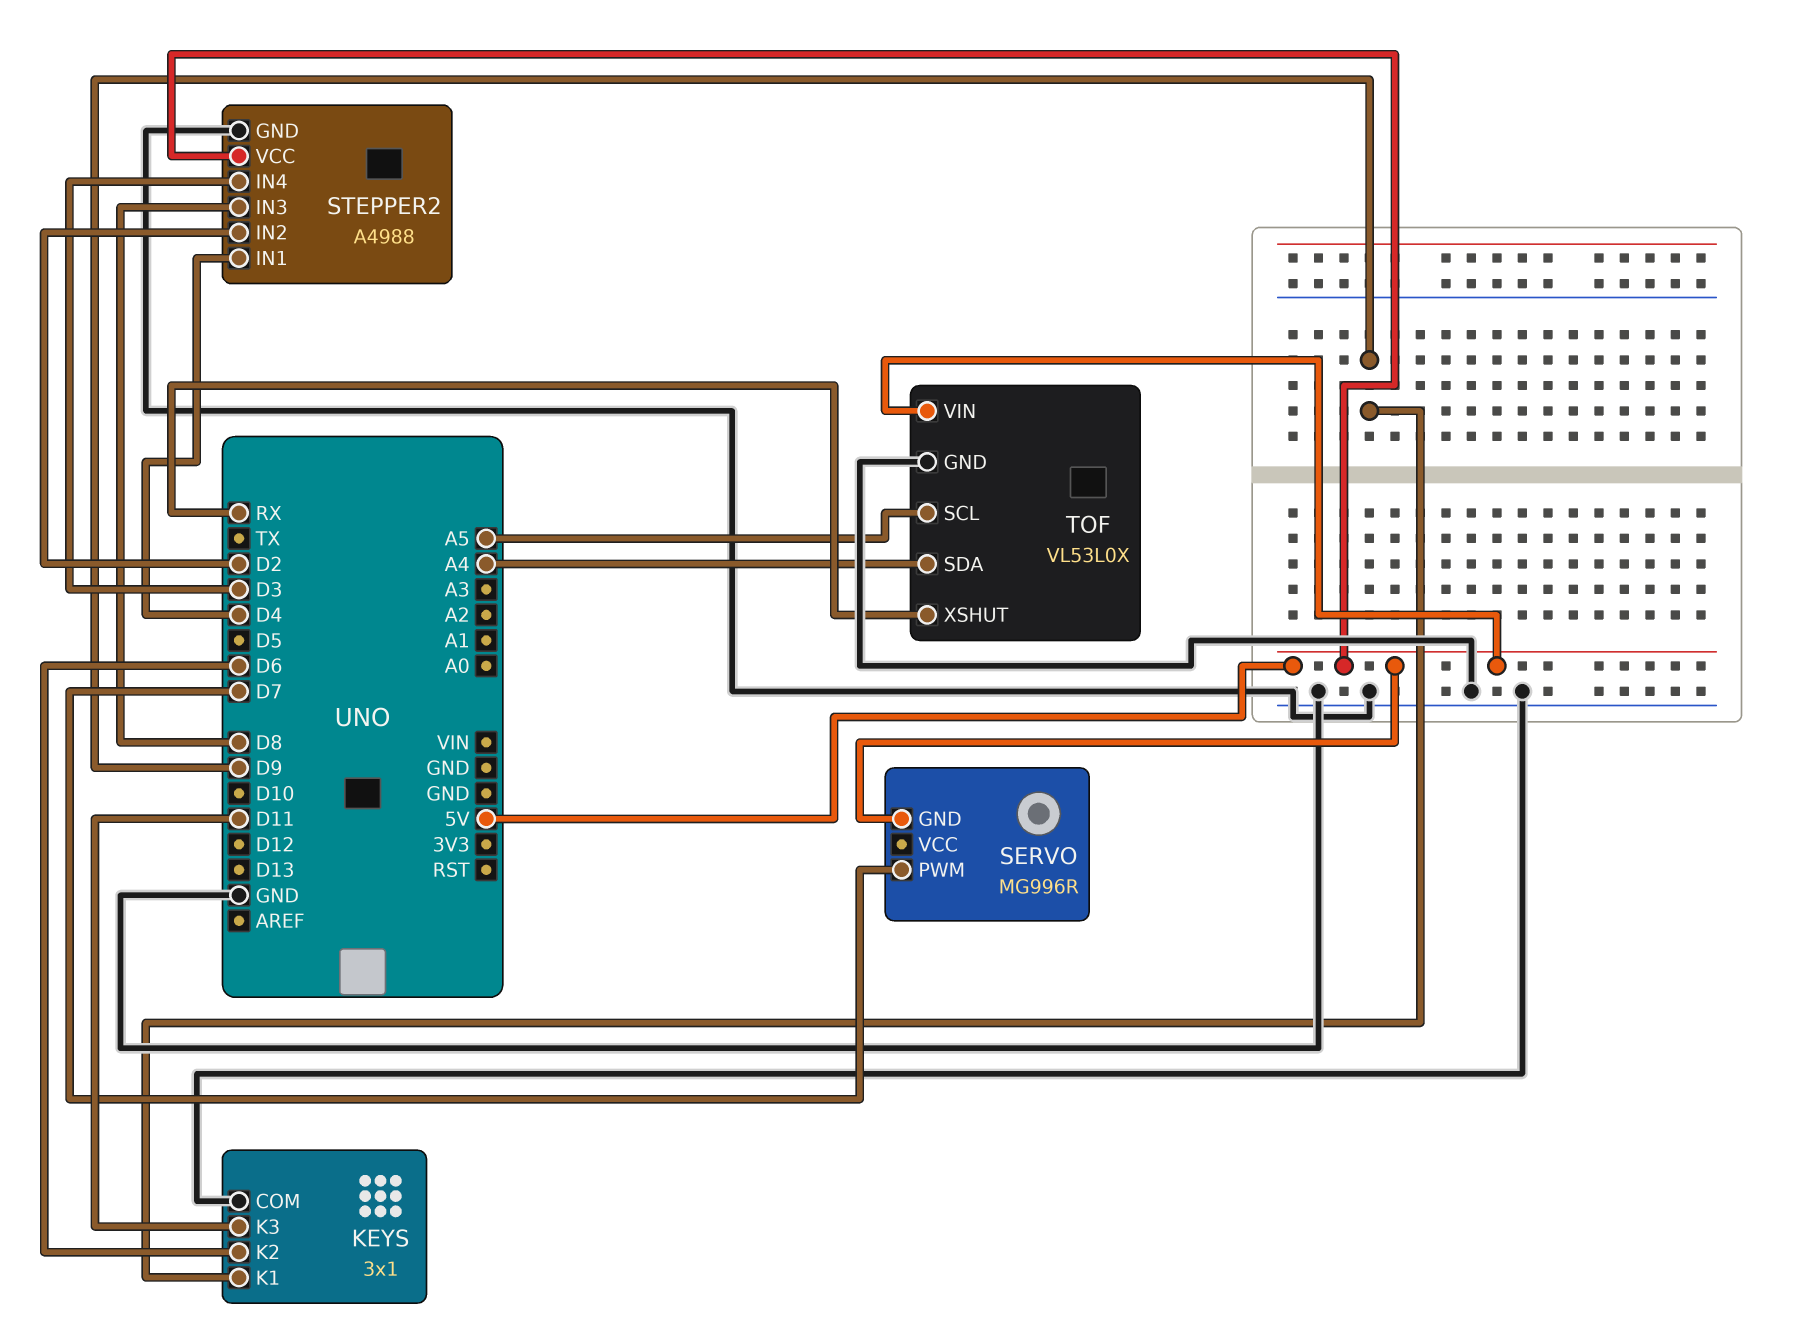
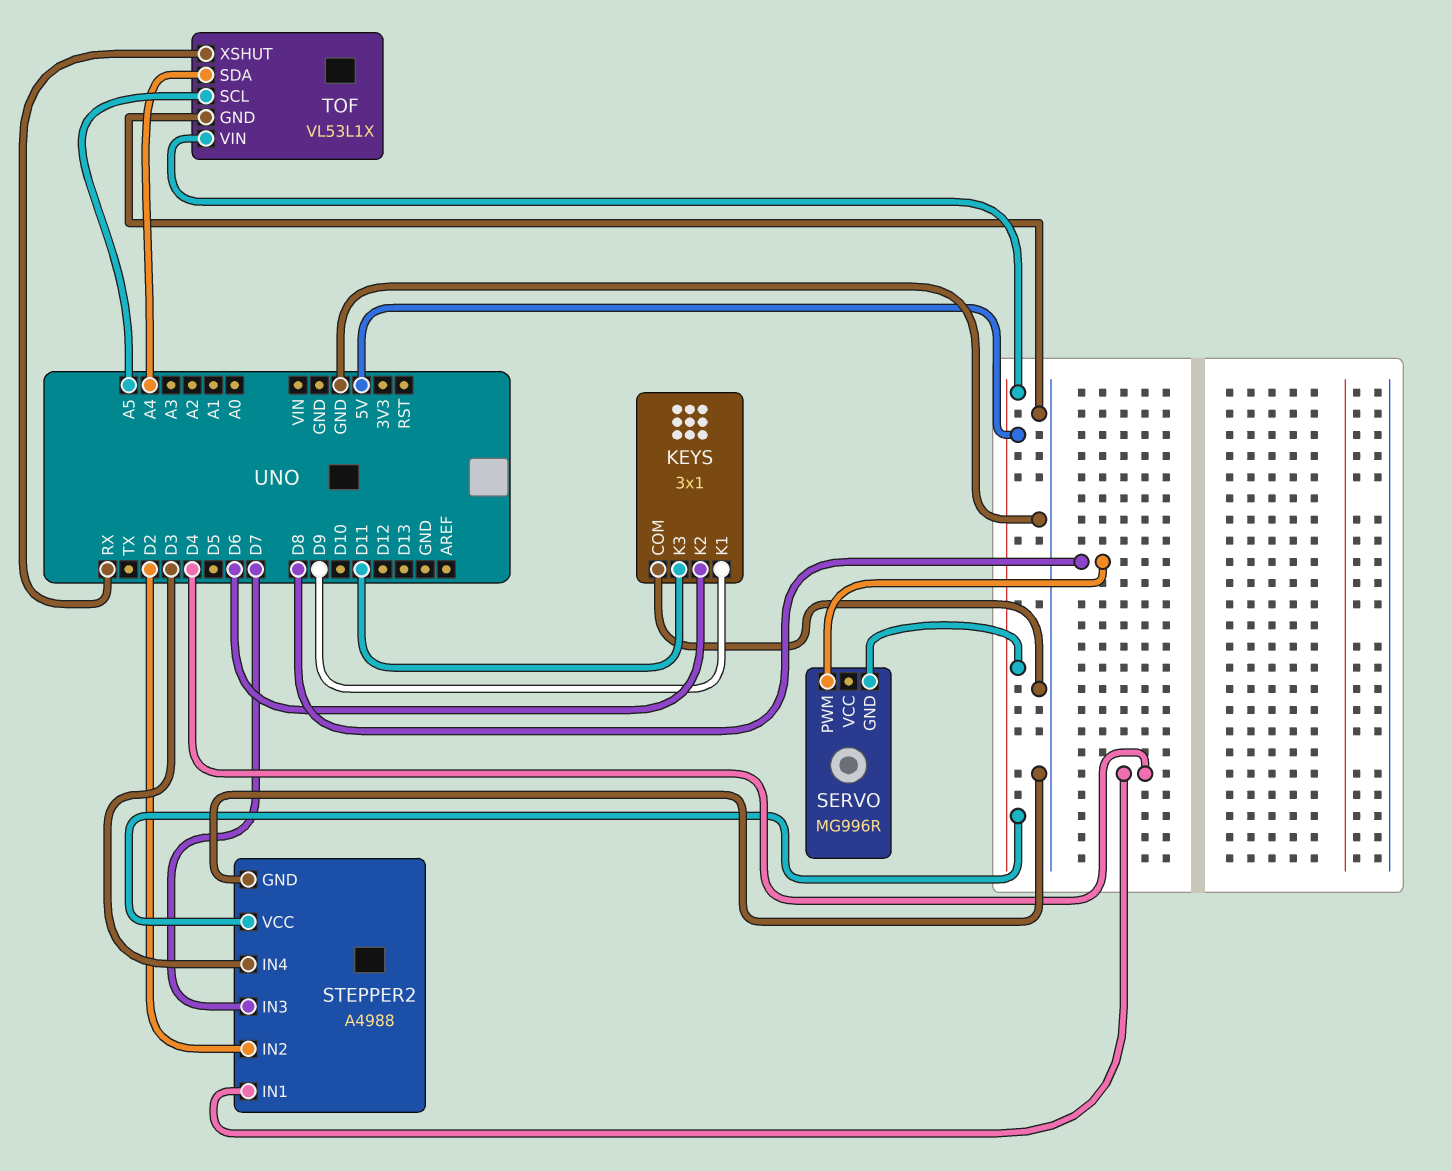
SERVO pin PWM: D7 -> D8
STEPPER2 pin IN3: D8 -> D7
TOF: VL53L0X -> VL53L1X

